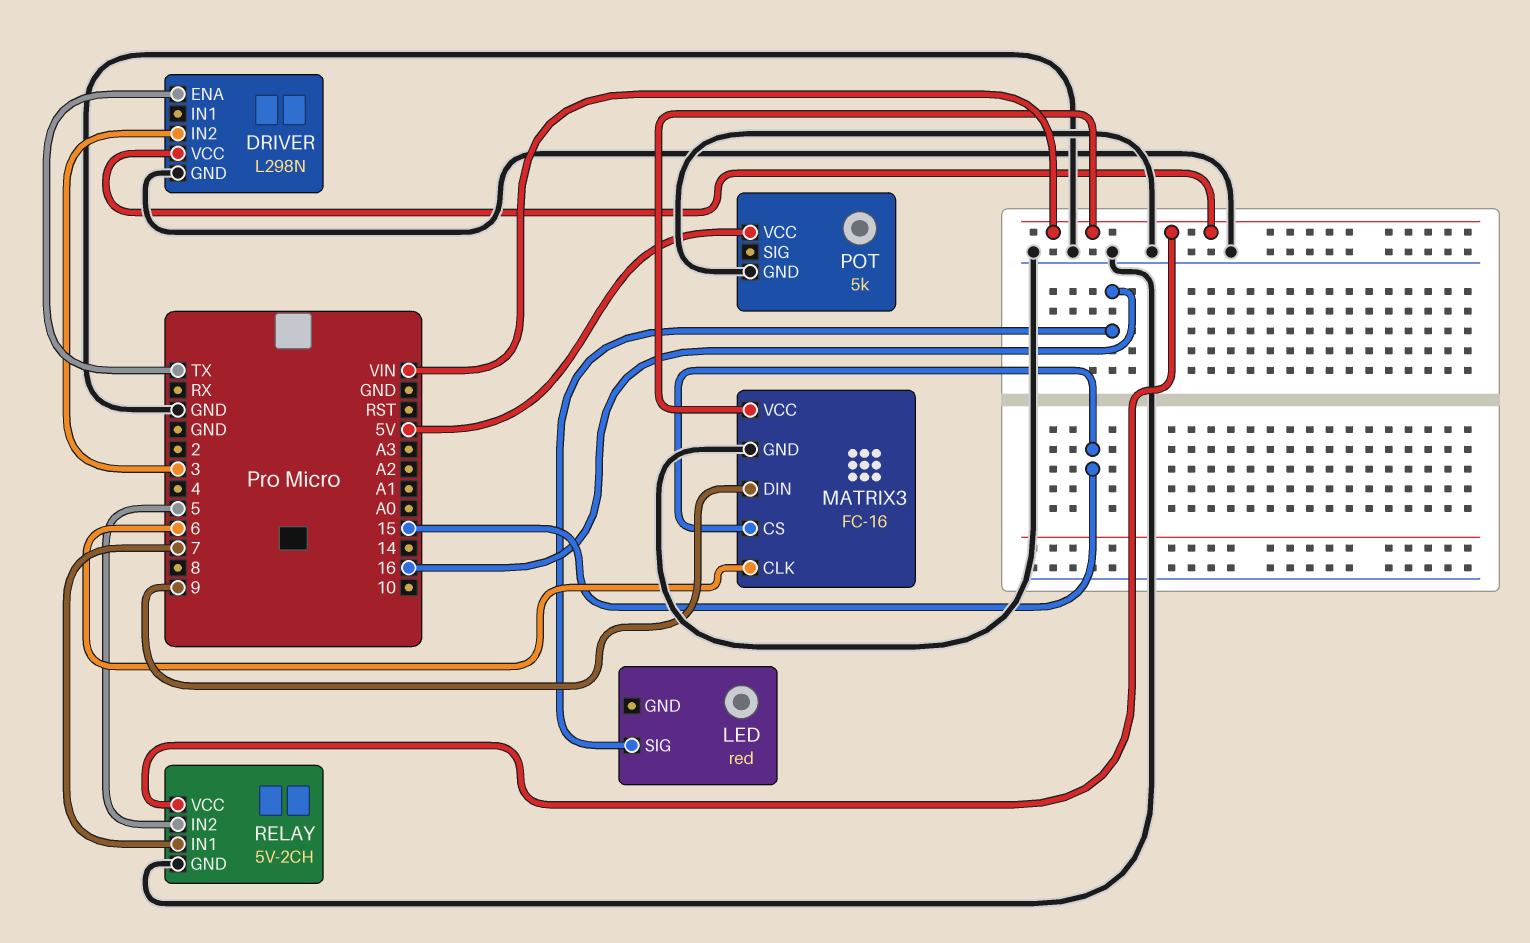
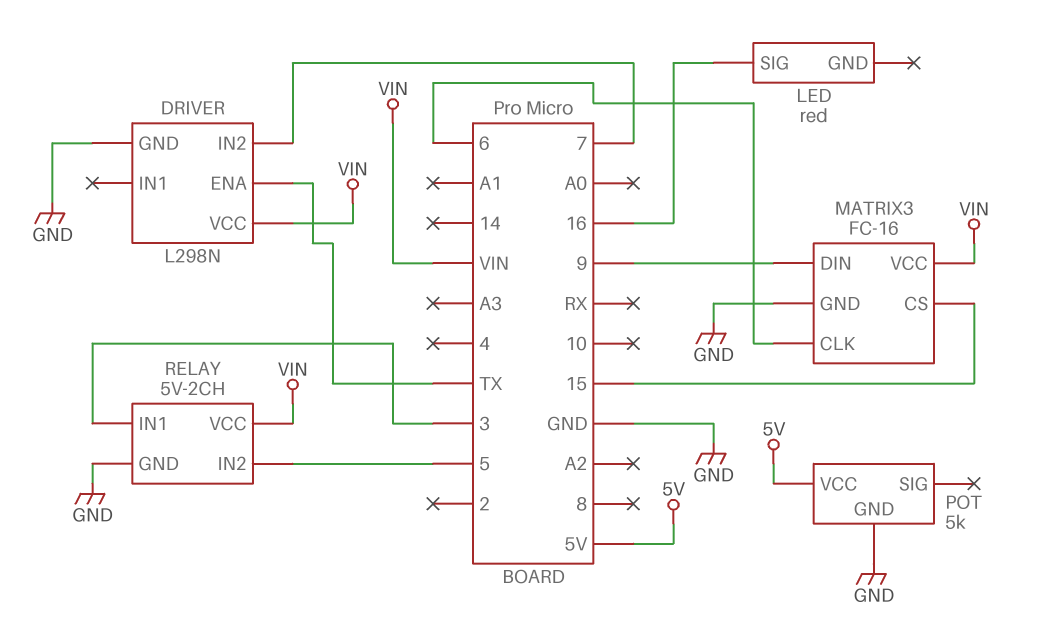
DRIVER pin IN2: 3 -> 7
RELAY pin IN1: 7 -> 3

